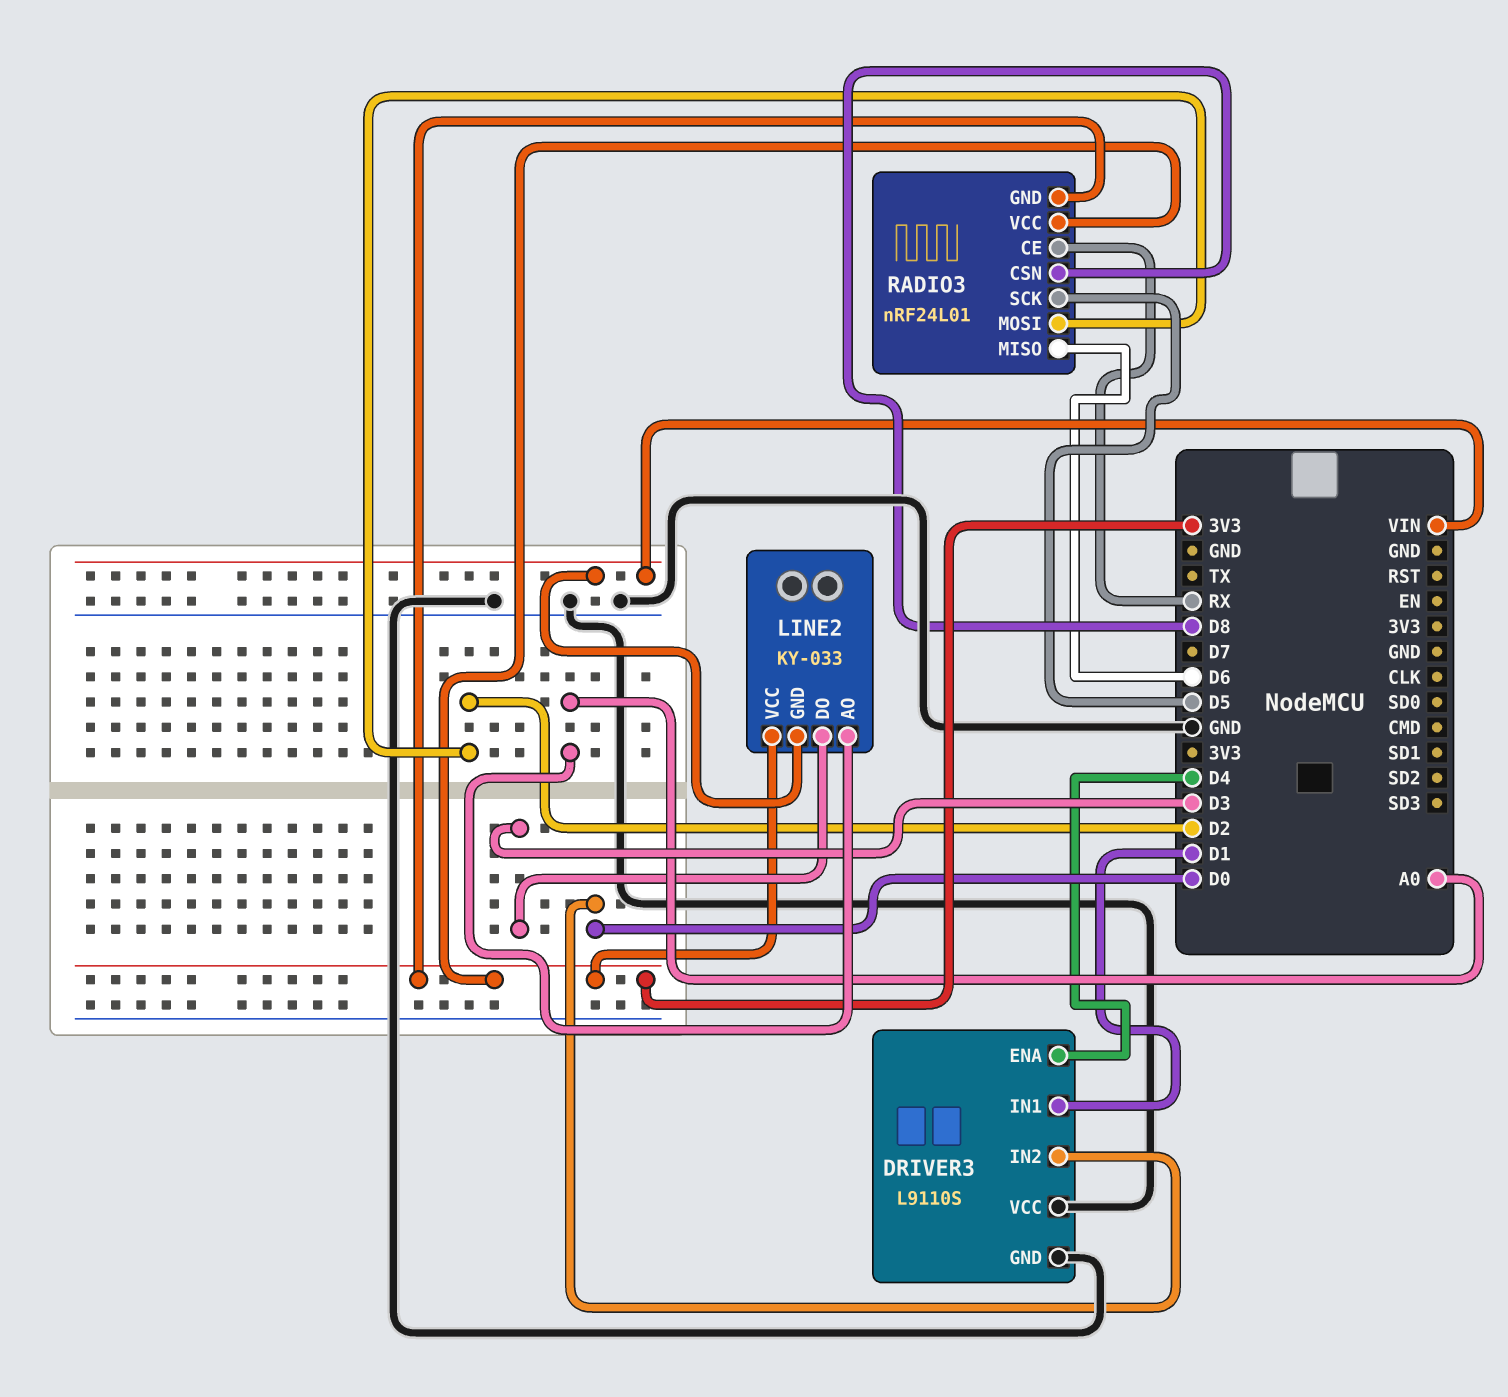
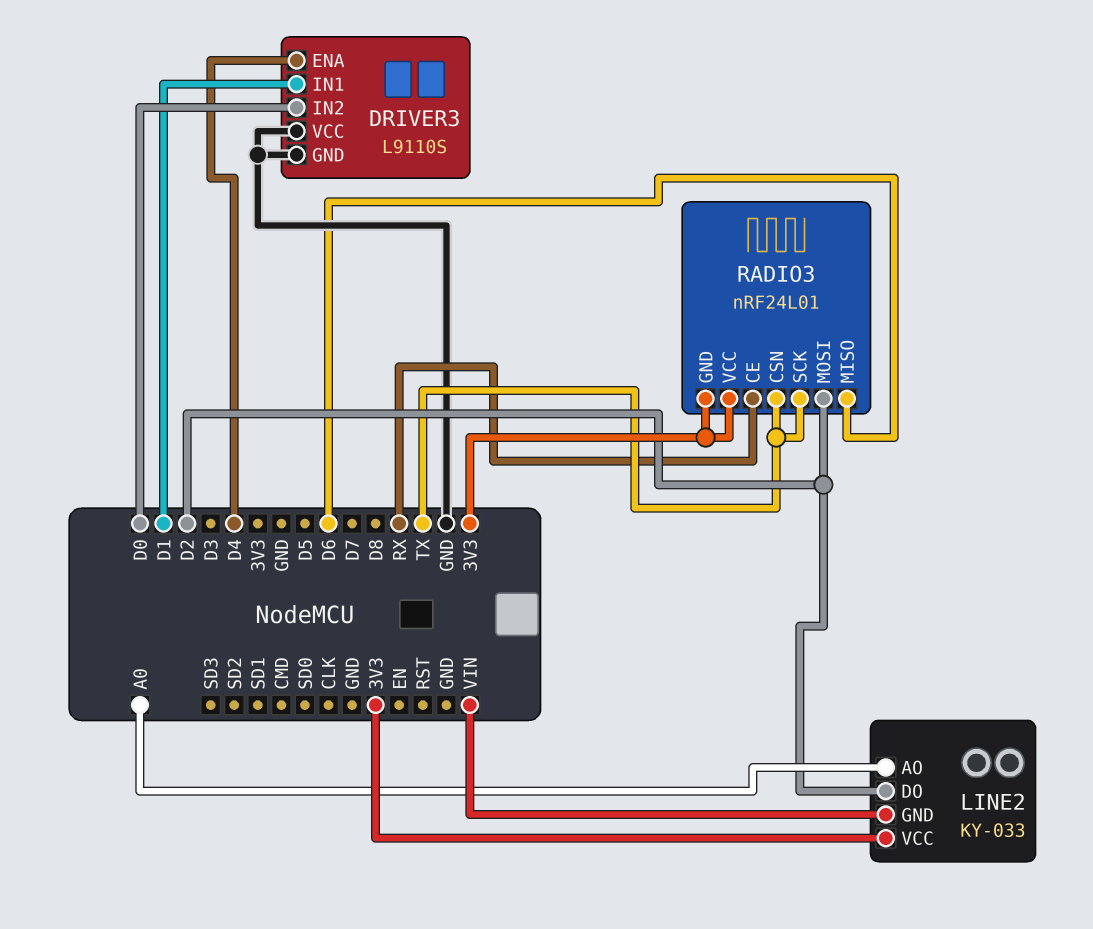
LINE2 pin DO: D3 -> D2
RADIO3 pin CSN: D8 -> TX
RADIO3 pin SCK: D5 -> TX

